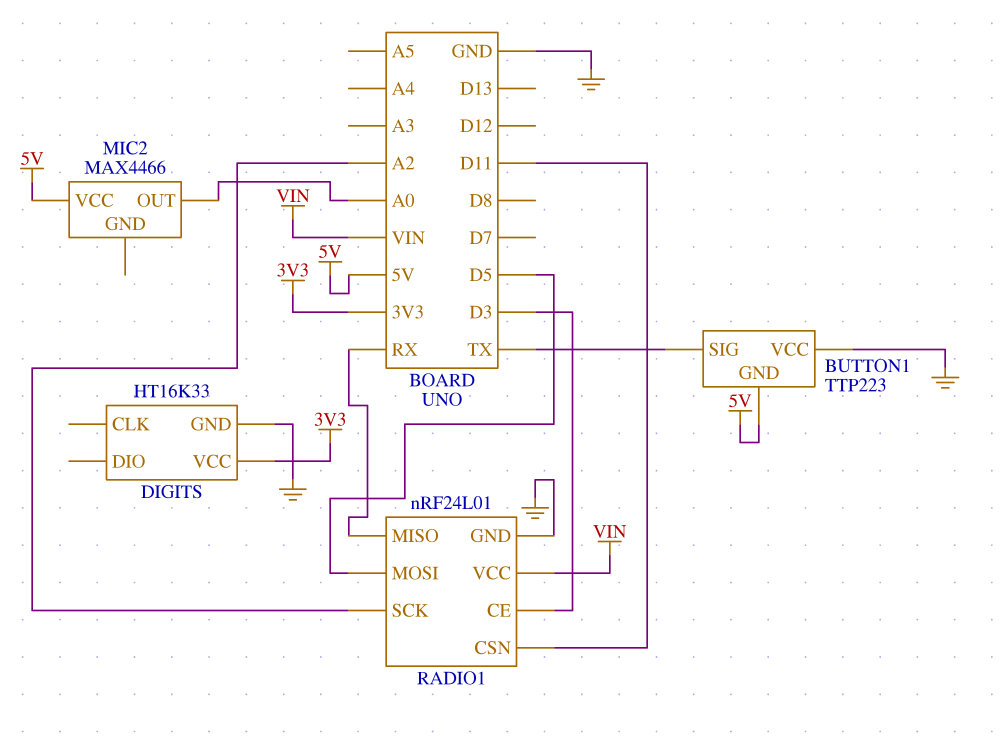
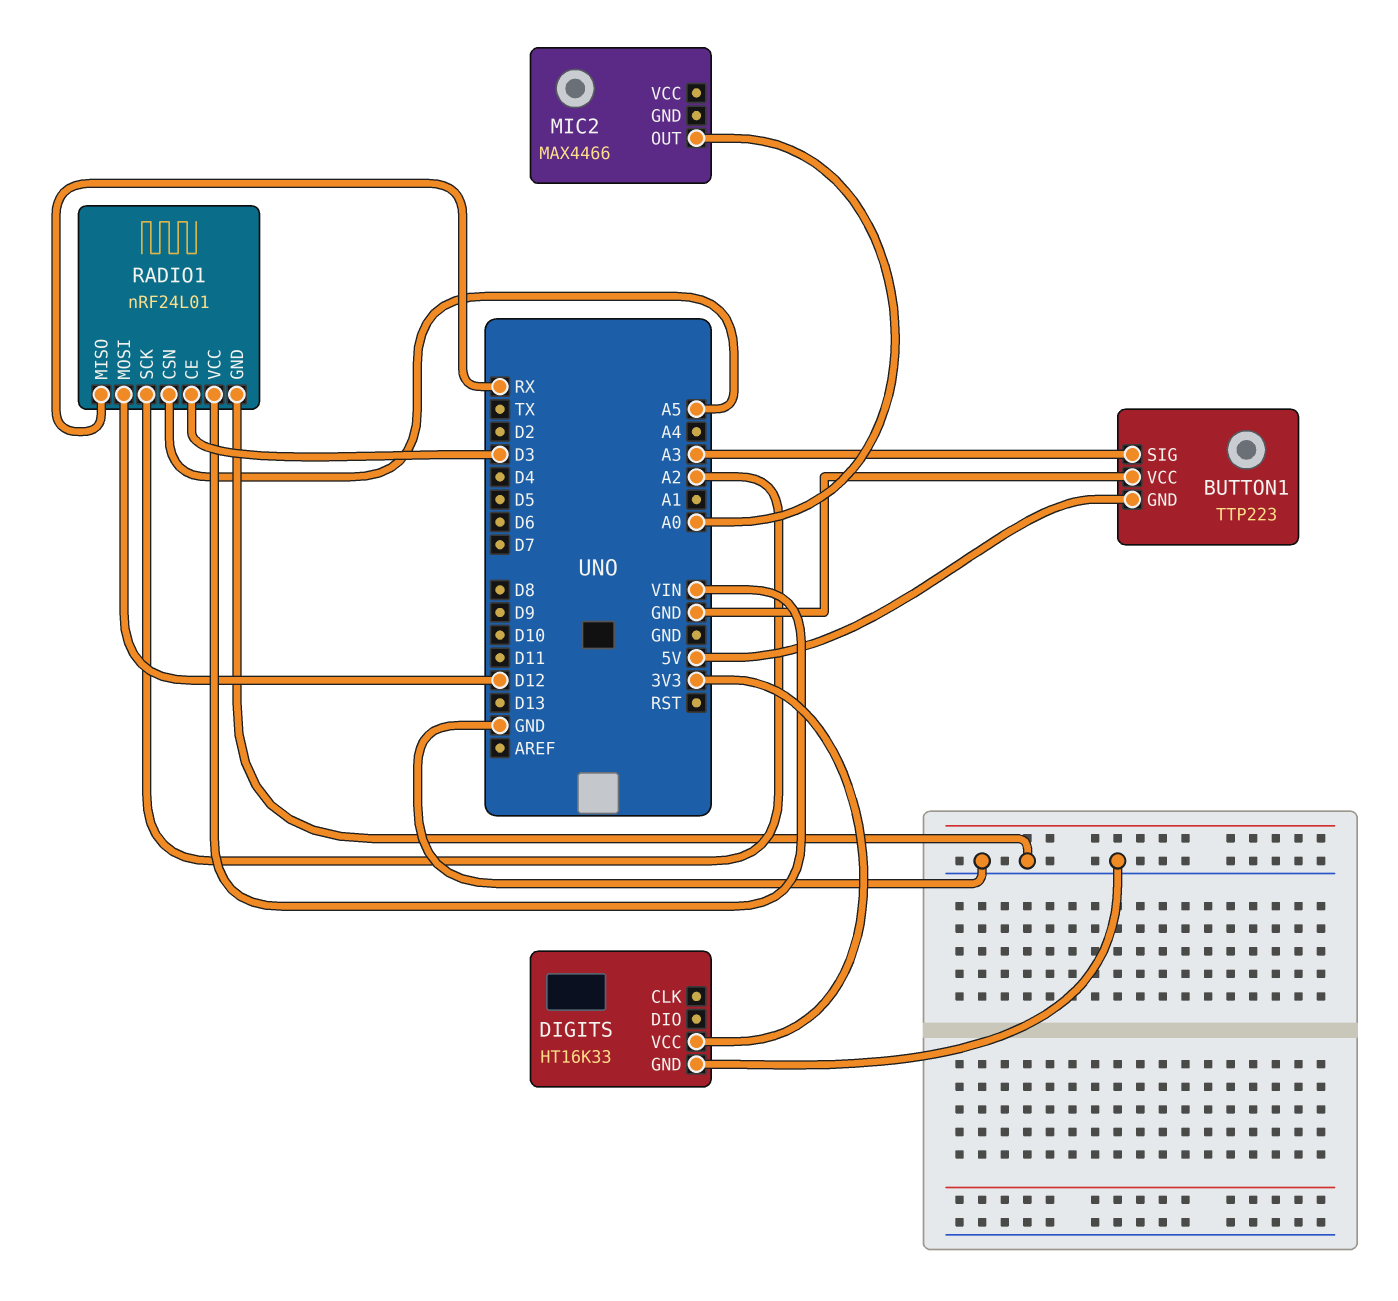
BUTTON1 pin SIG: TX -> A3
MIC2 pin VCC: 5V -> none
RADIO1 pin CSN: D11 -> A5
RADIO1 pin MOSI: D5 -> D12

